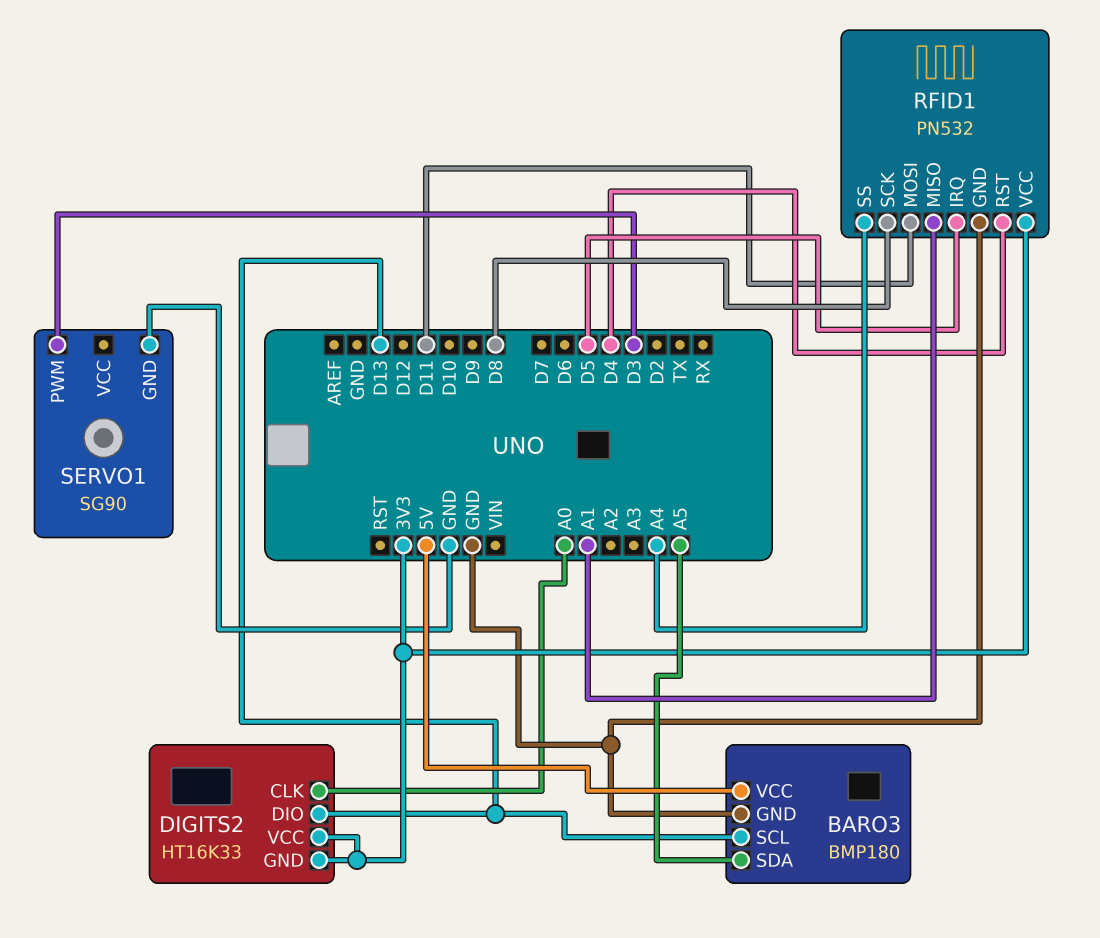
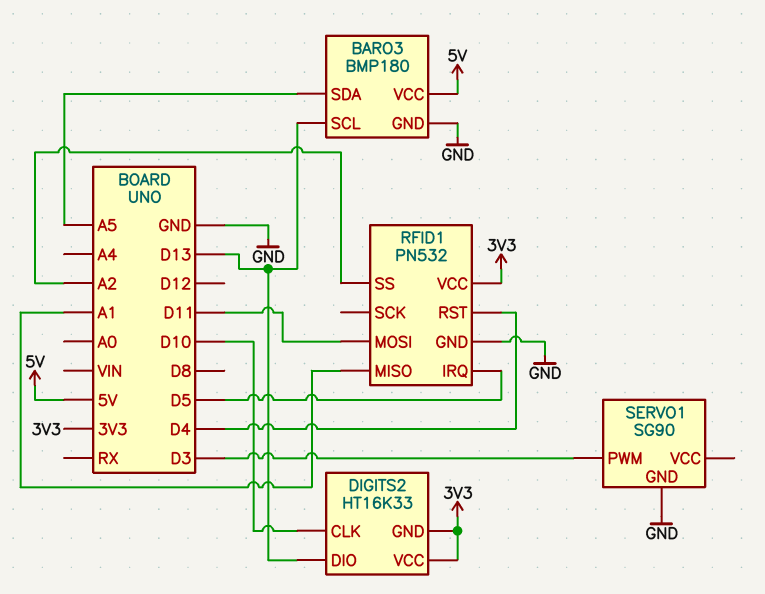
DIGITS2 pin CLK: A0 -> D10
RFID1 pin SCK: D8 -> none
RFID1 pin SS: A4 -> A2

